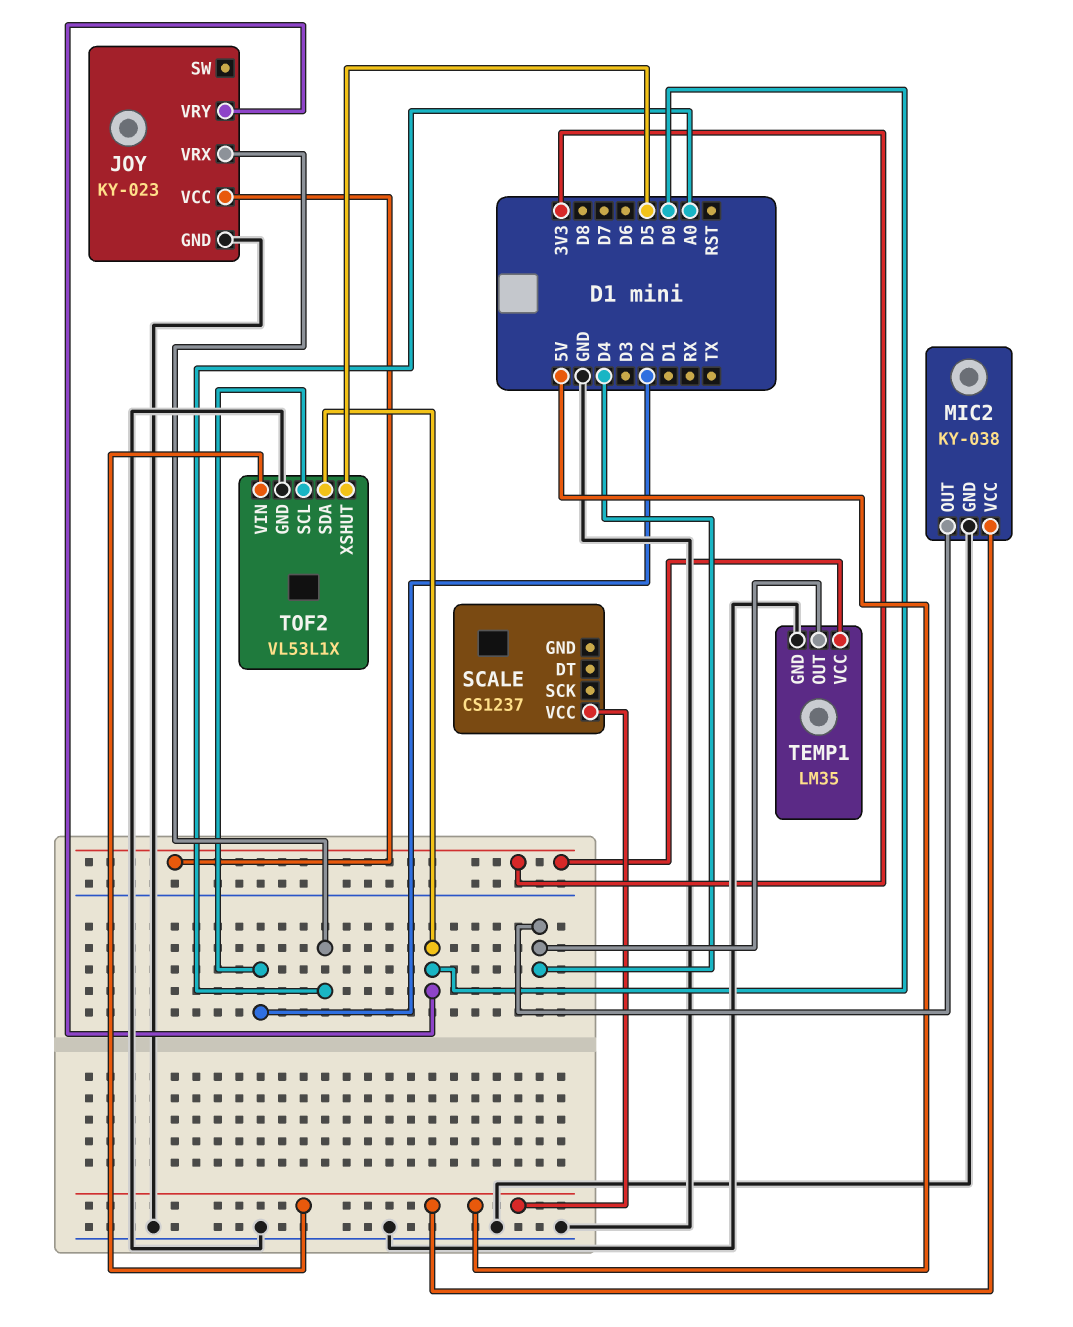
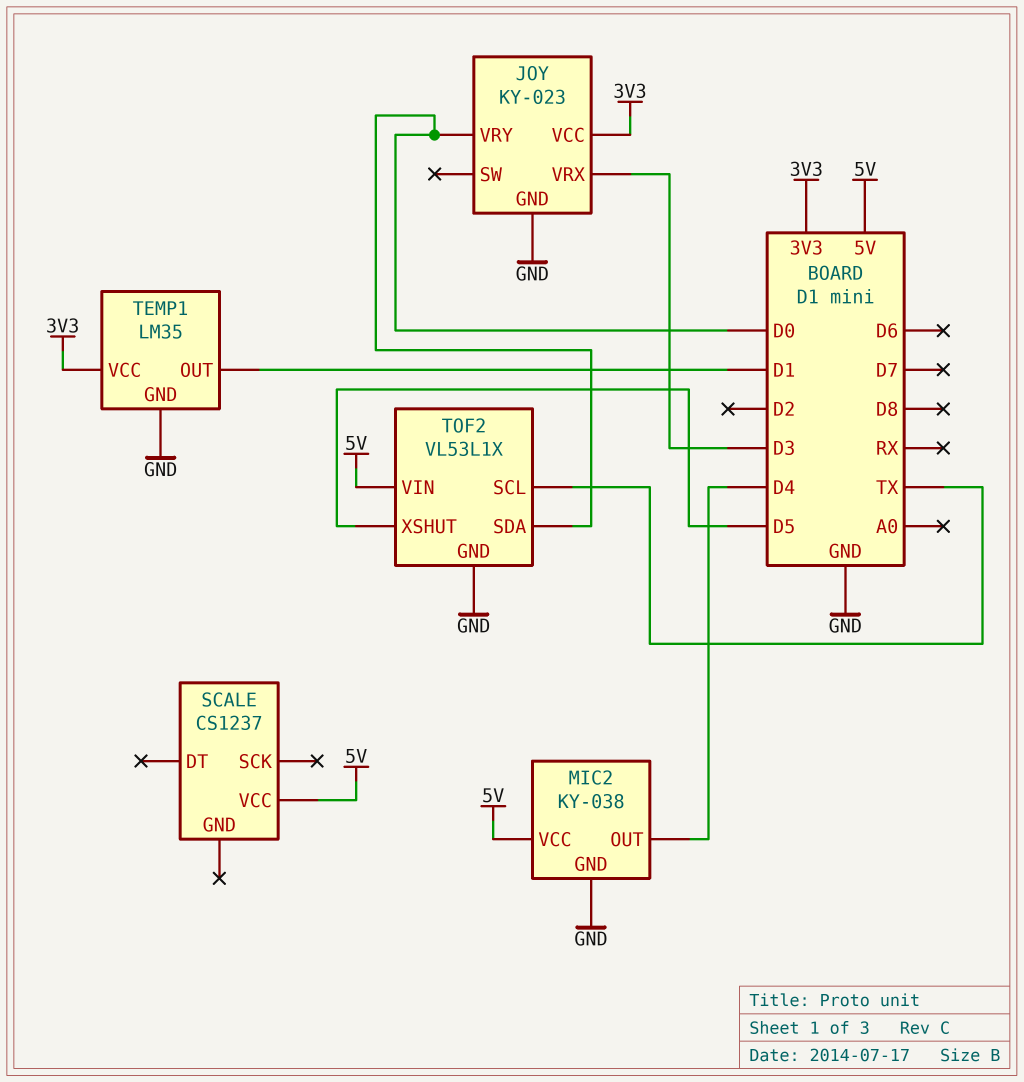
JOY pin VRX: A0 -> D3
TEMP1 pin OUT: D4 -> D1
TOF2 pin SCL: D2 -> TX

